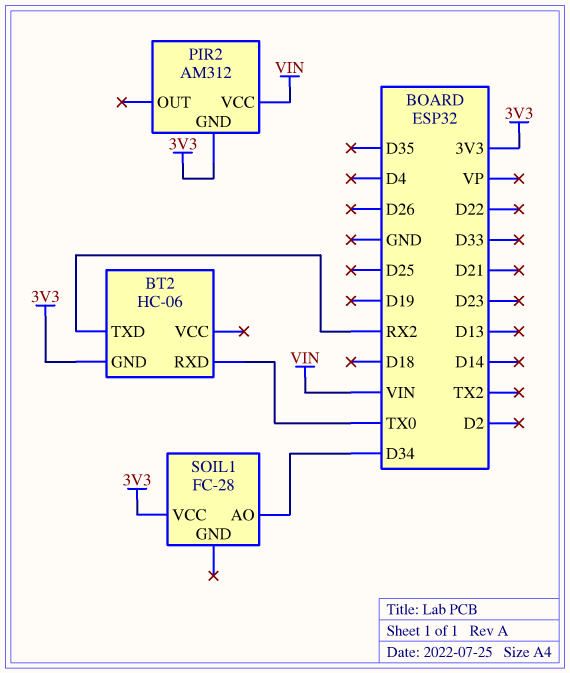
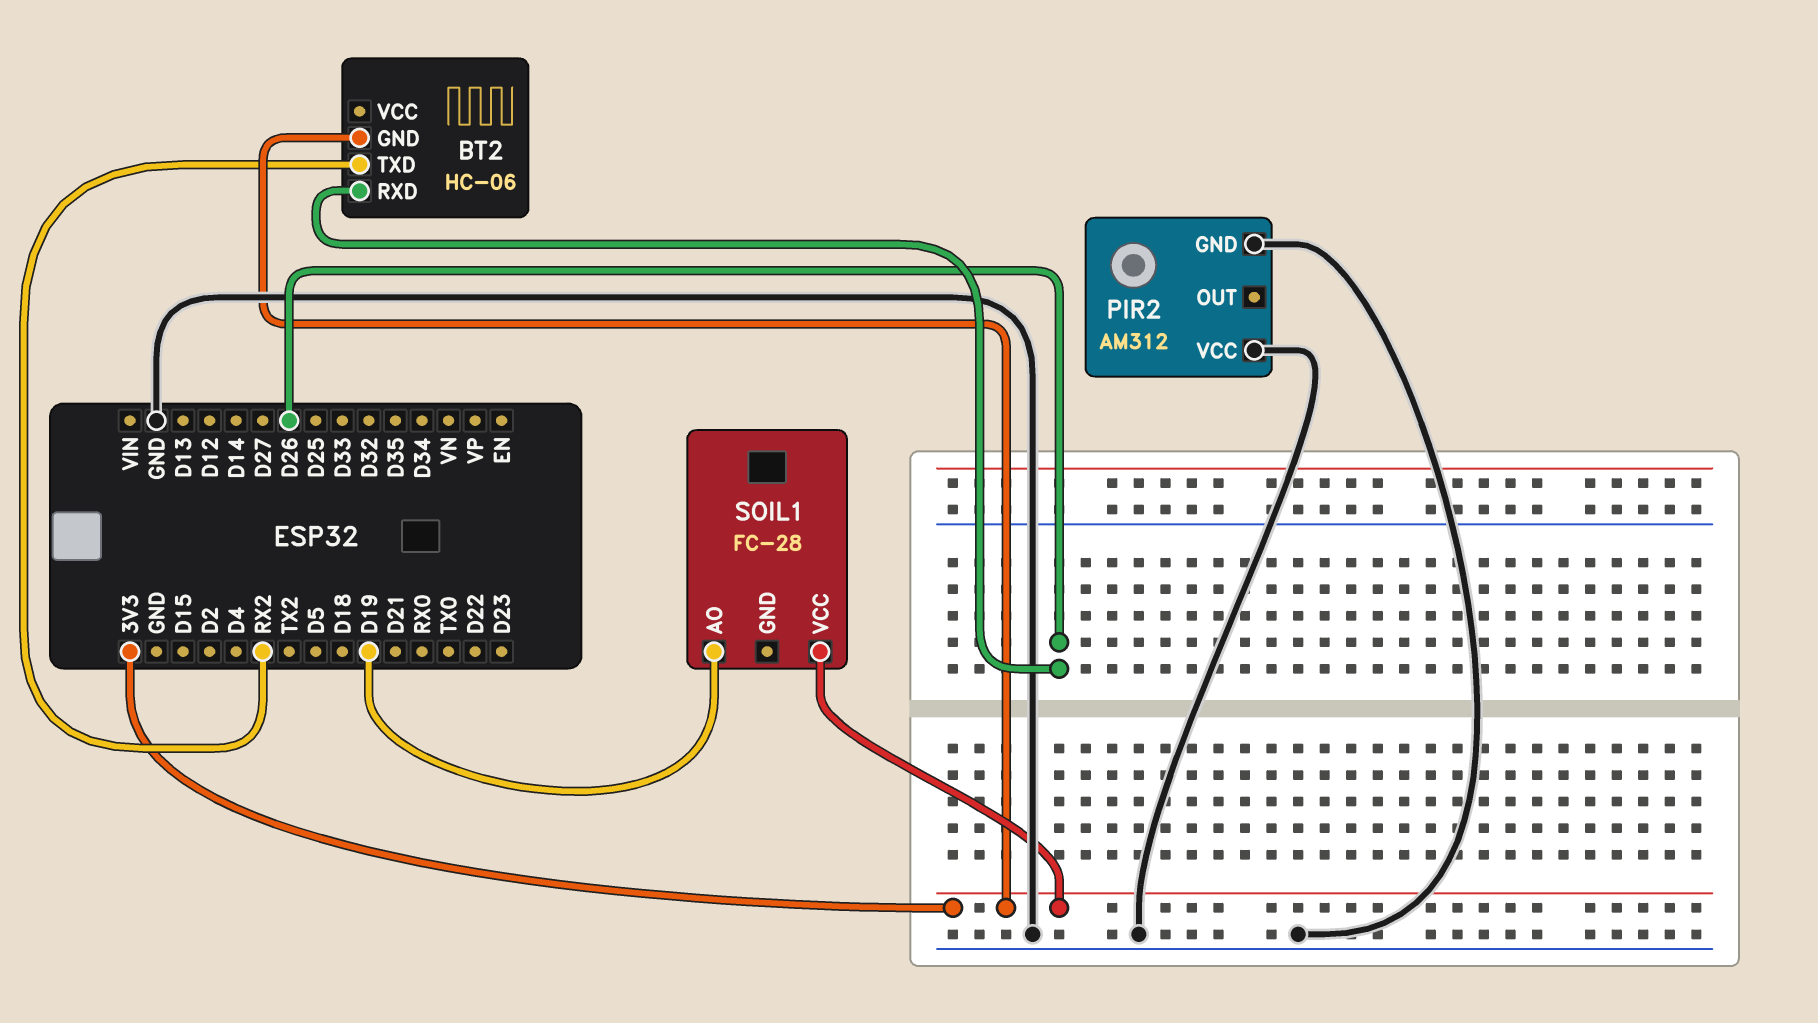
BT2 pin RXD: TX0 -> D26
PIR2 pin GND: 3V3 -> GND
PIR2 pin VCC: VIN -> GND
SOIL1 pin AO: D34 -> D19

